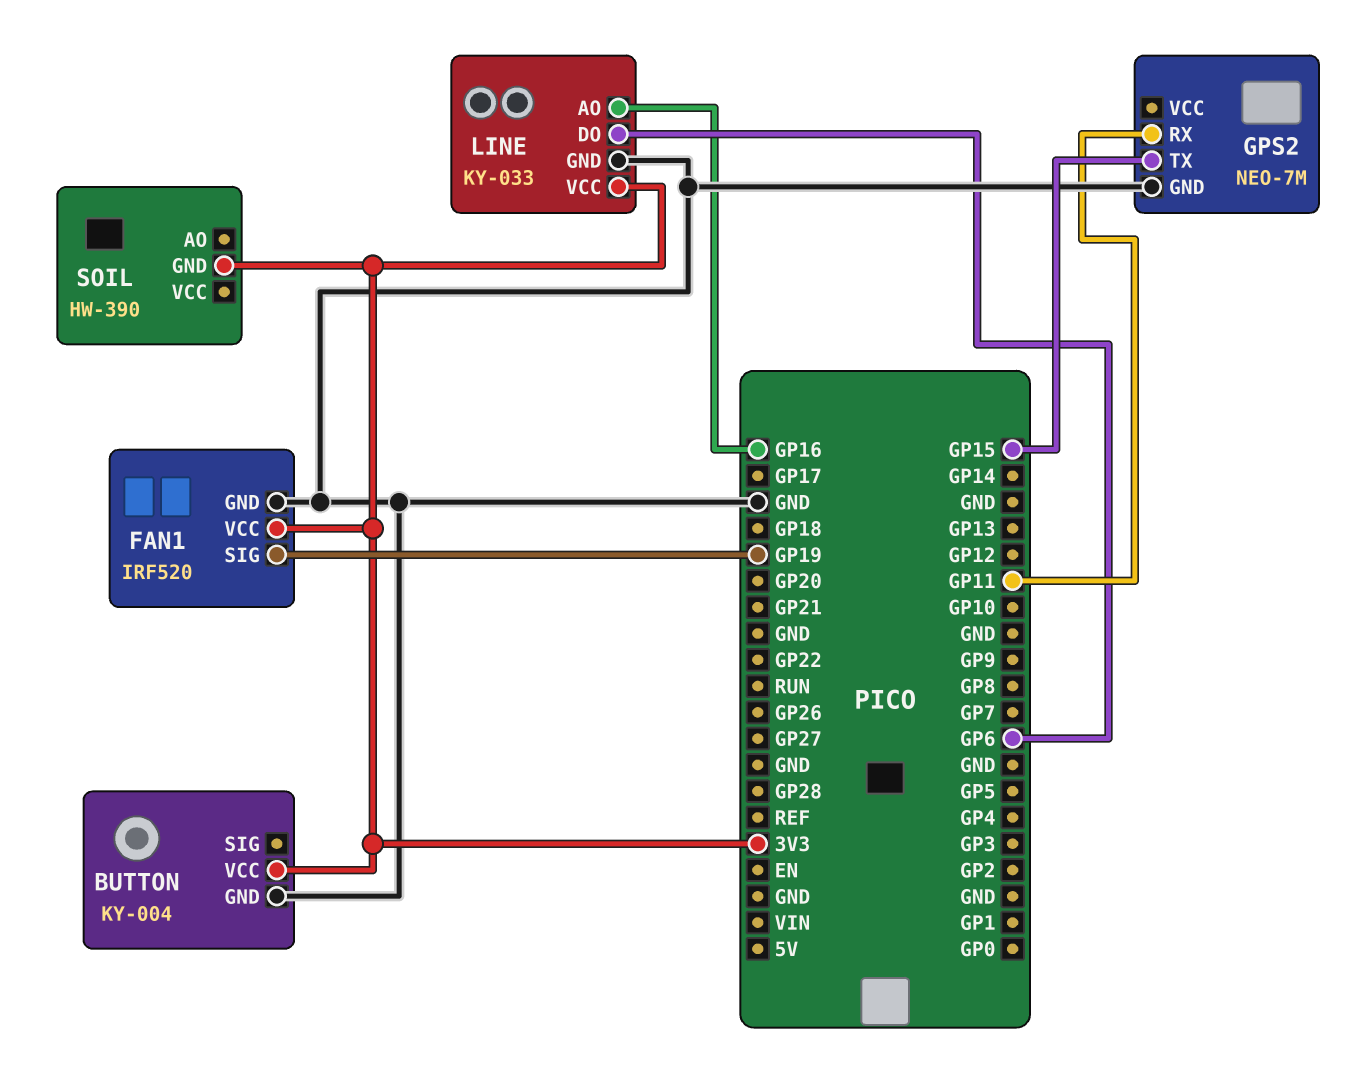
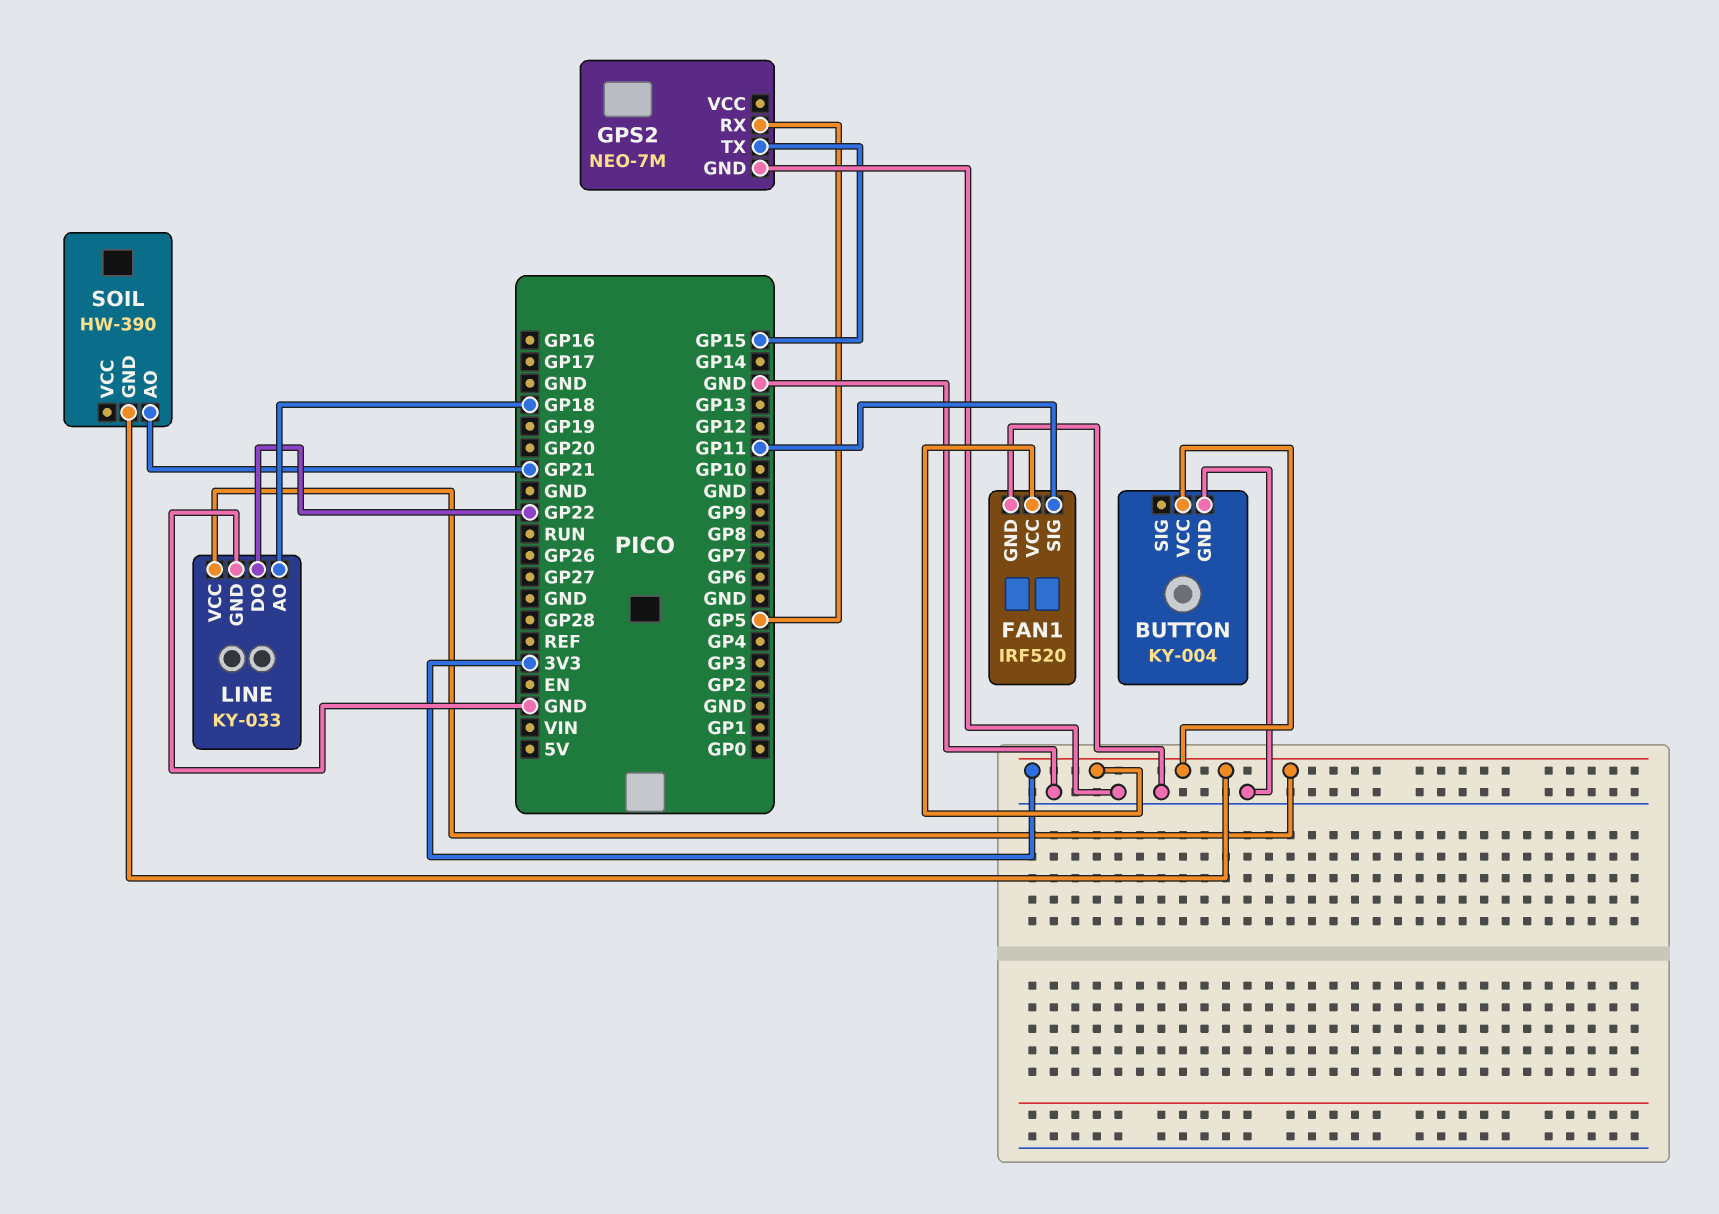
FAN1 pin SIG: GP19 -> GP11
GPS2 pin RX: GP11 -> GP5
LINE pin AO: GP16 -> GP18
LINE pin DO: GP6 -> GP22
SOIL pin AO: none -> GP21

